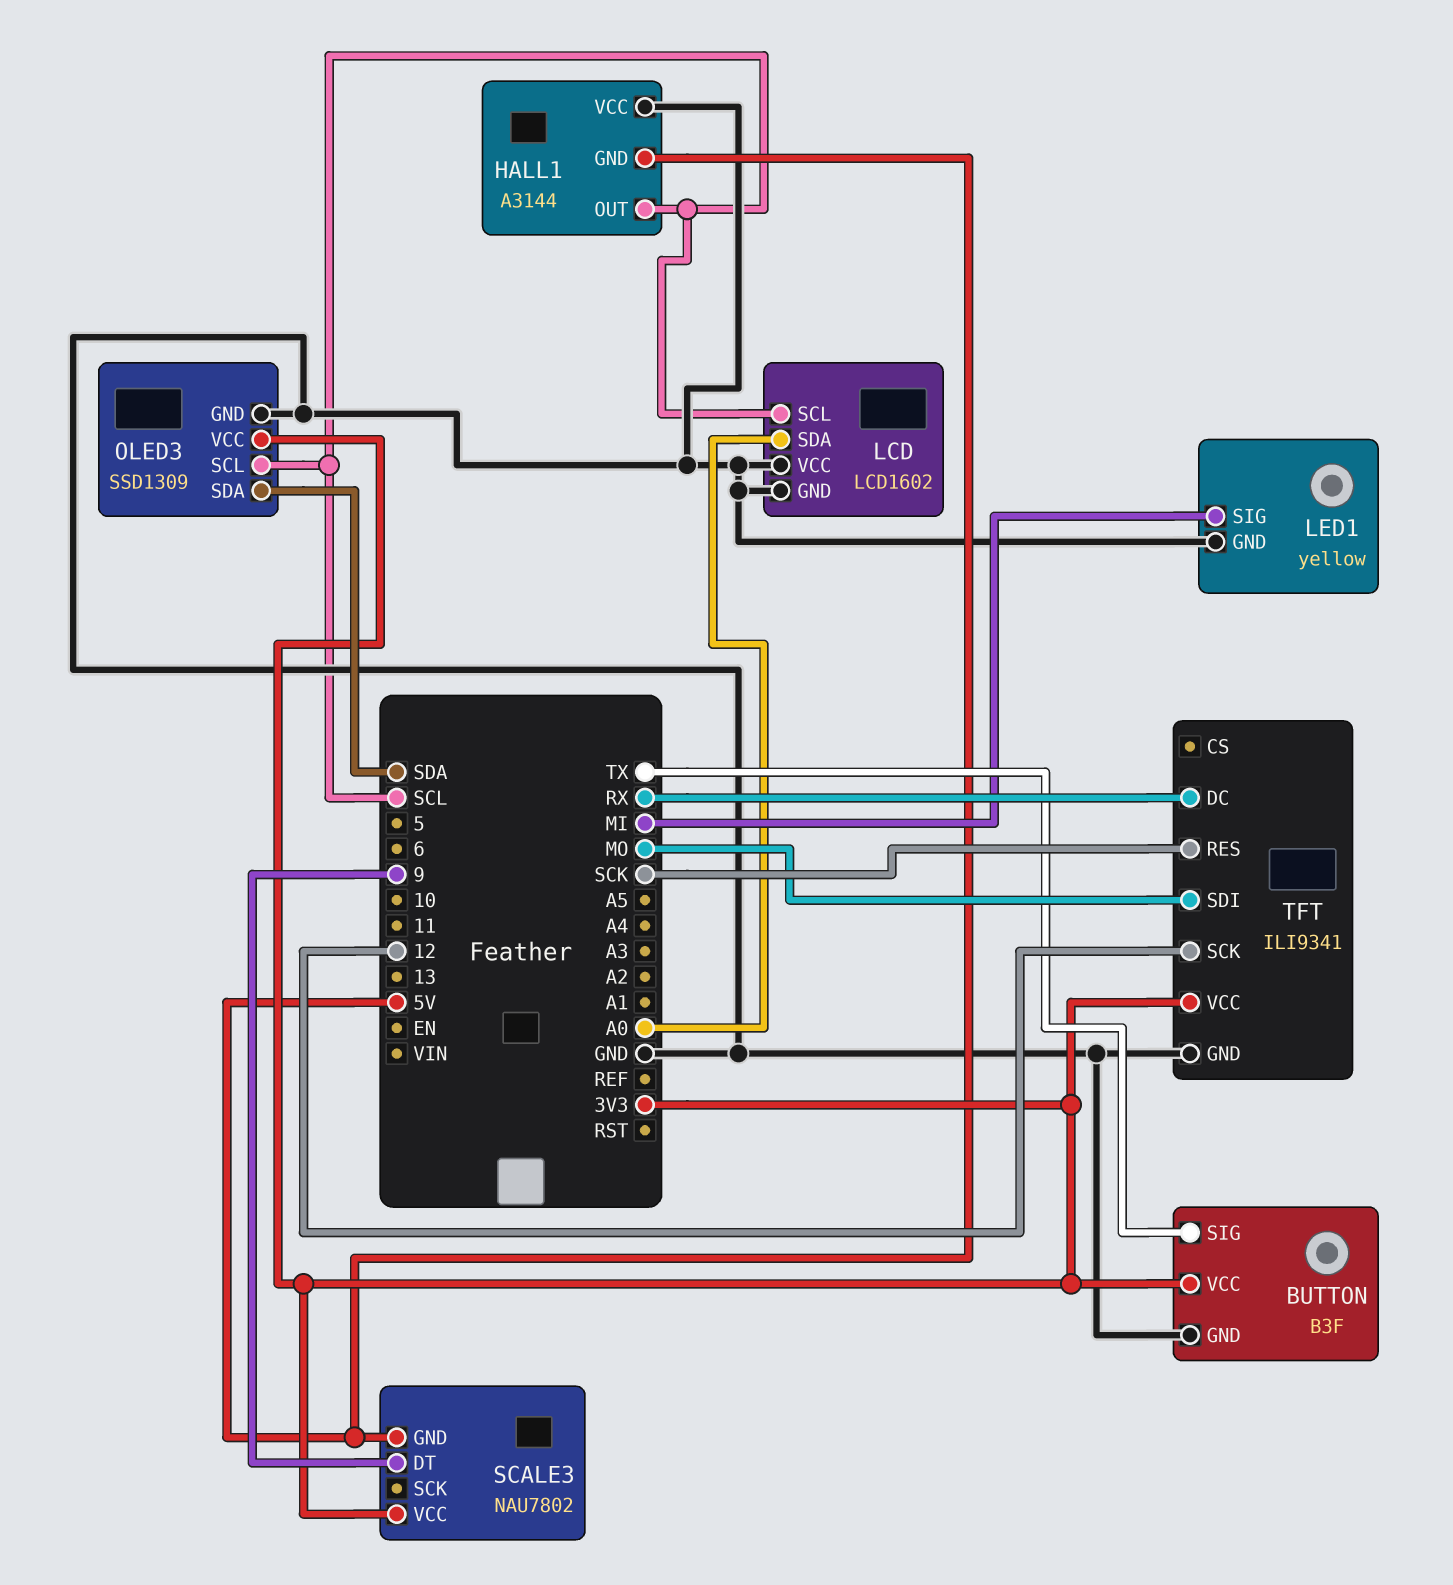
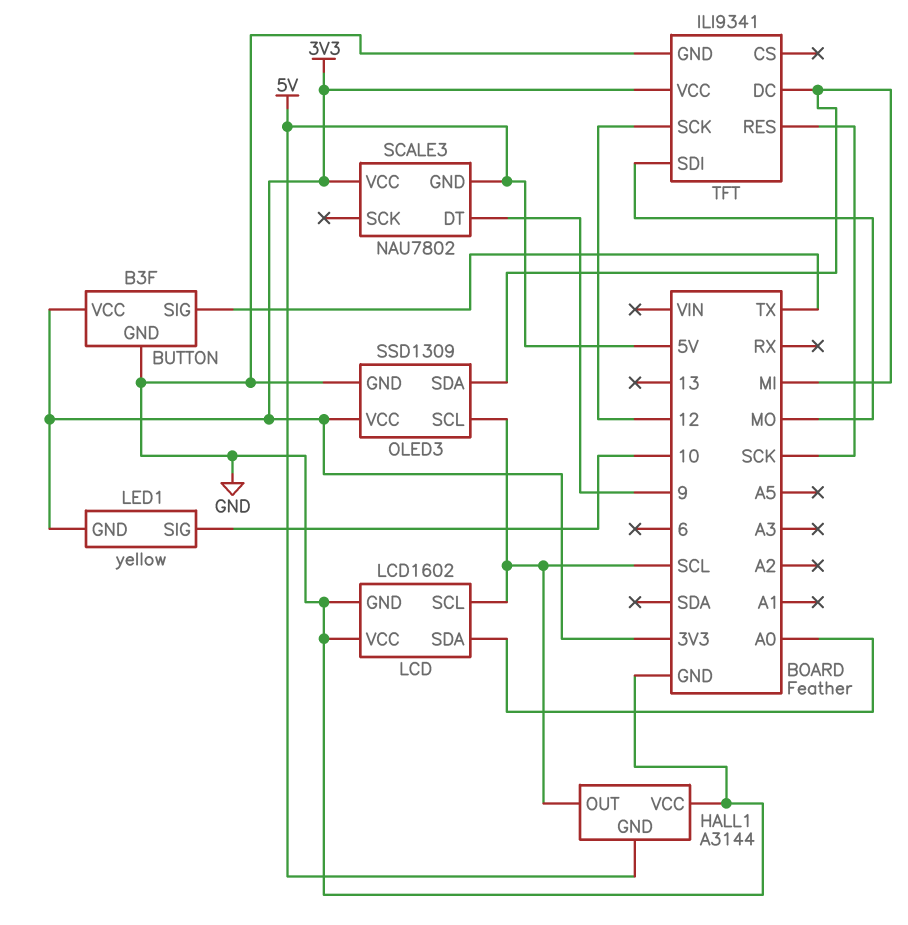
LED1 pin GND: GND -> 3V3
LED1 pin SIG: MI -> 10
OLED3 pin SDA: SDA -> MI
TFT pin DC: RX -> MI

